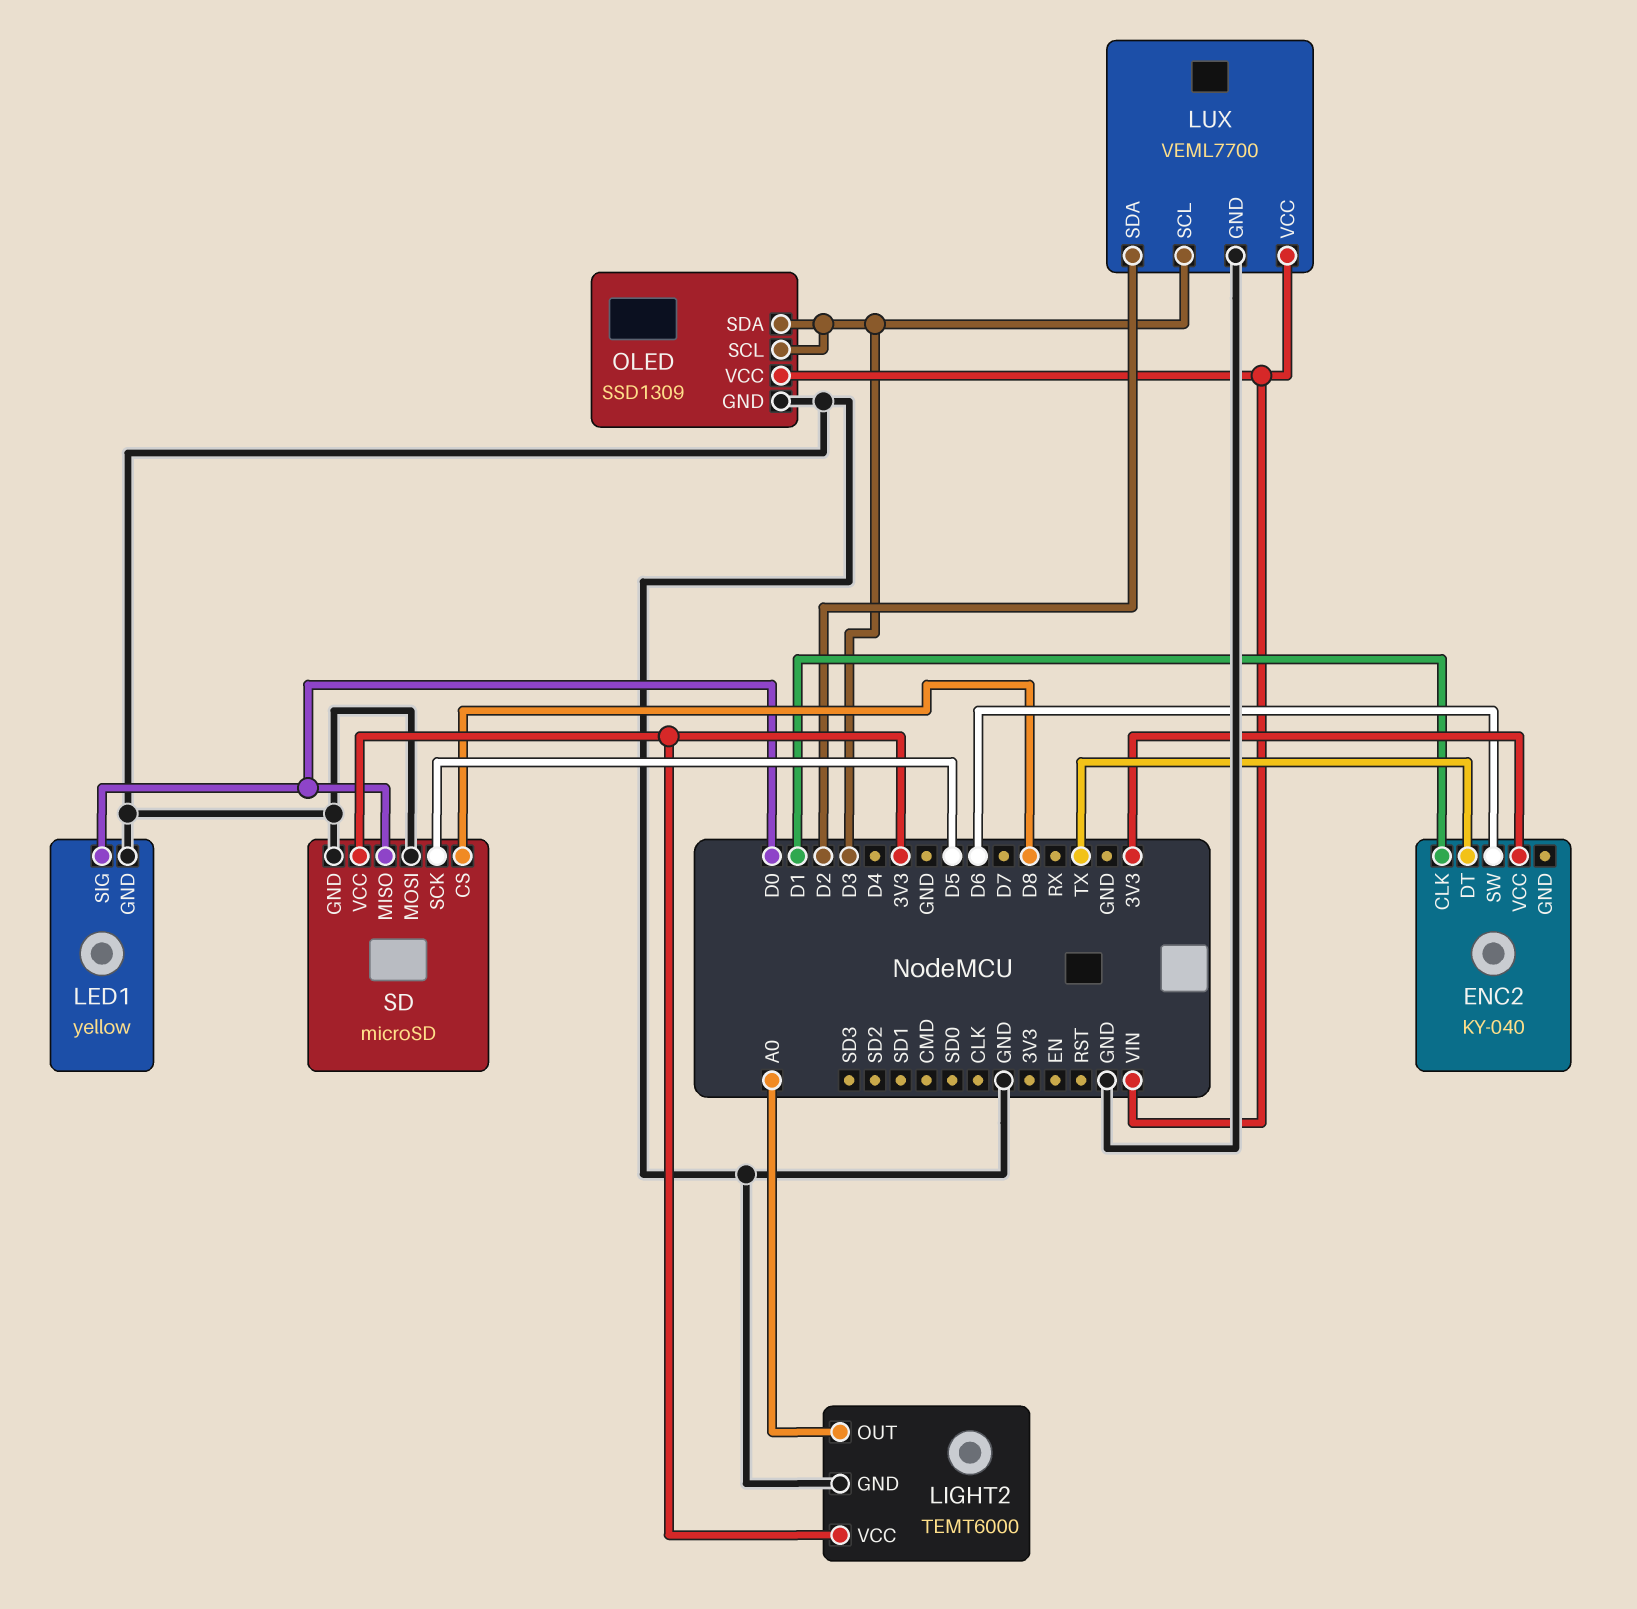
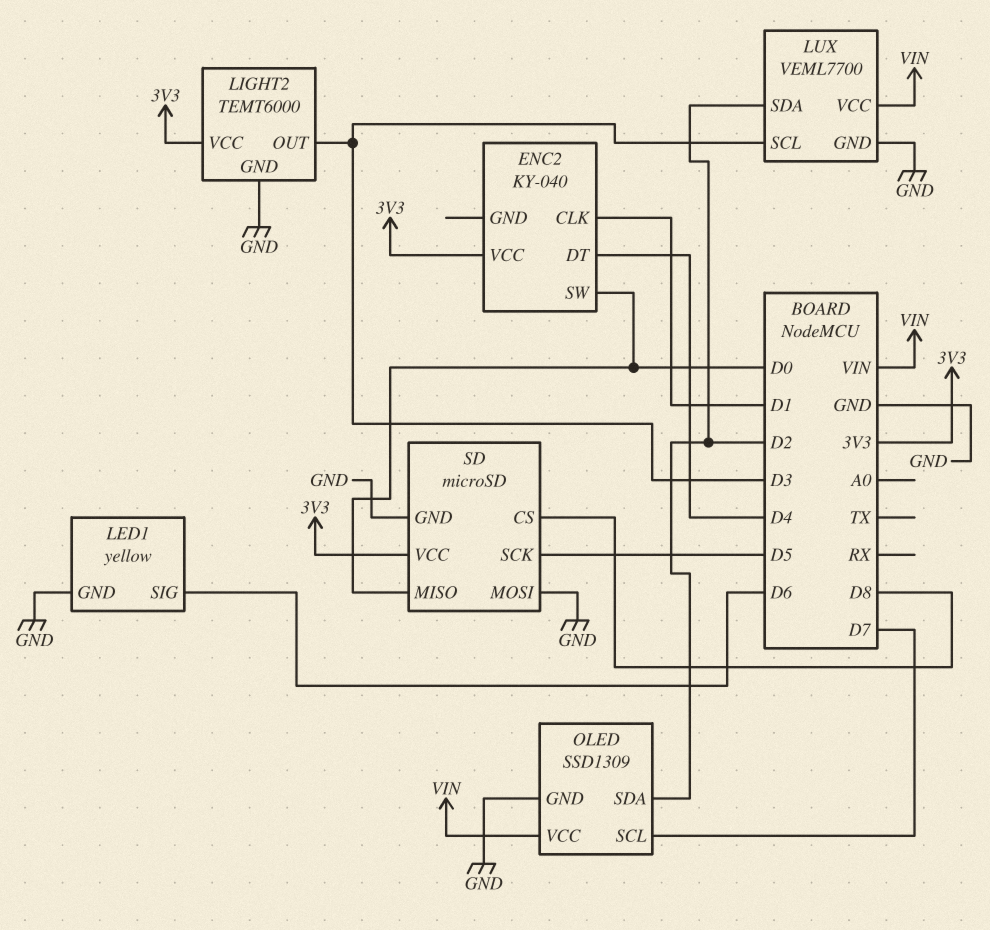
ENC2 pin DT: TX -> D4
ENC2 pin SW: D6 -> D0
LED1 pin SIG: D0 -> D6
LIGHT2 pin OUT: A0 -> D3
OLED pin SCL: D3 -> D7
OLED pin SDA: D3 -> D2

